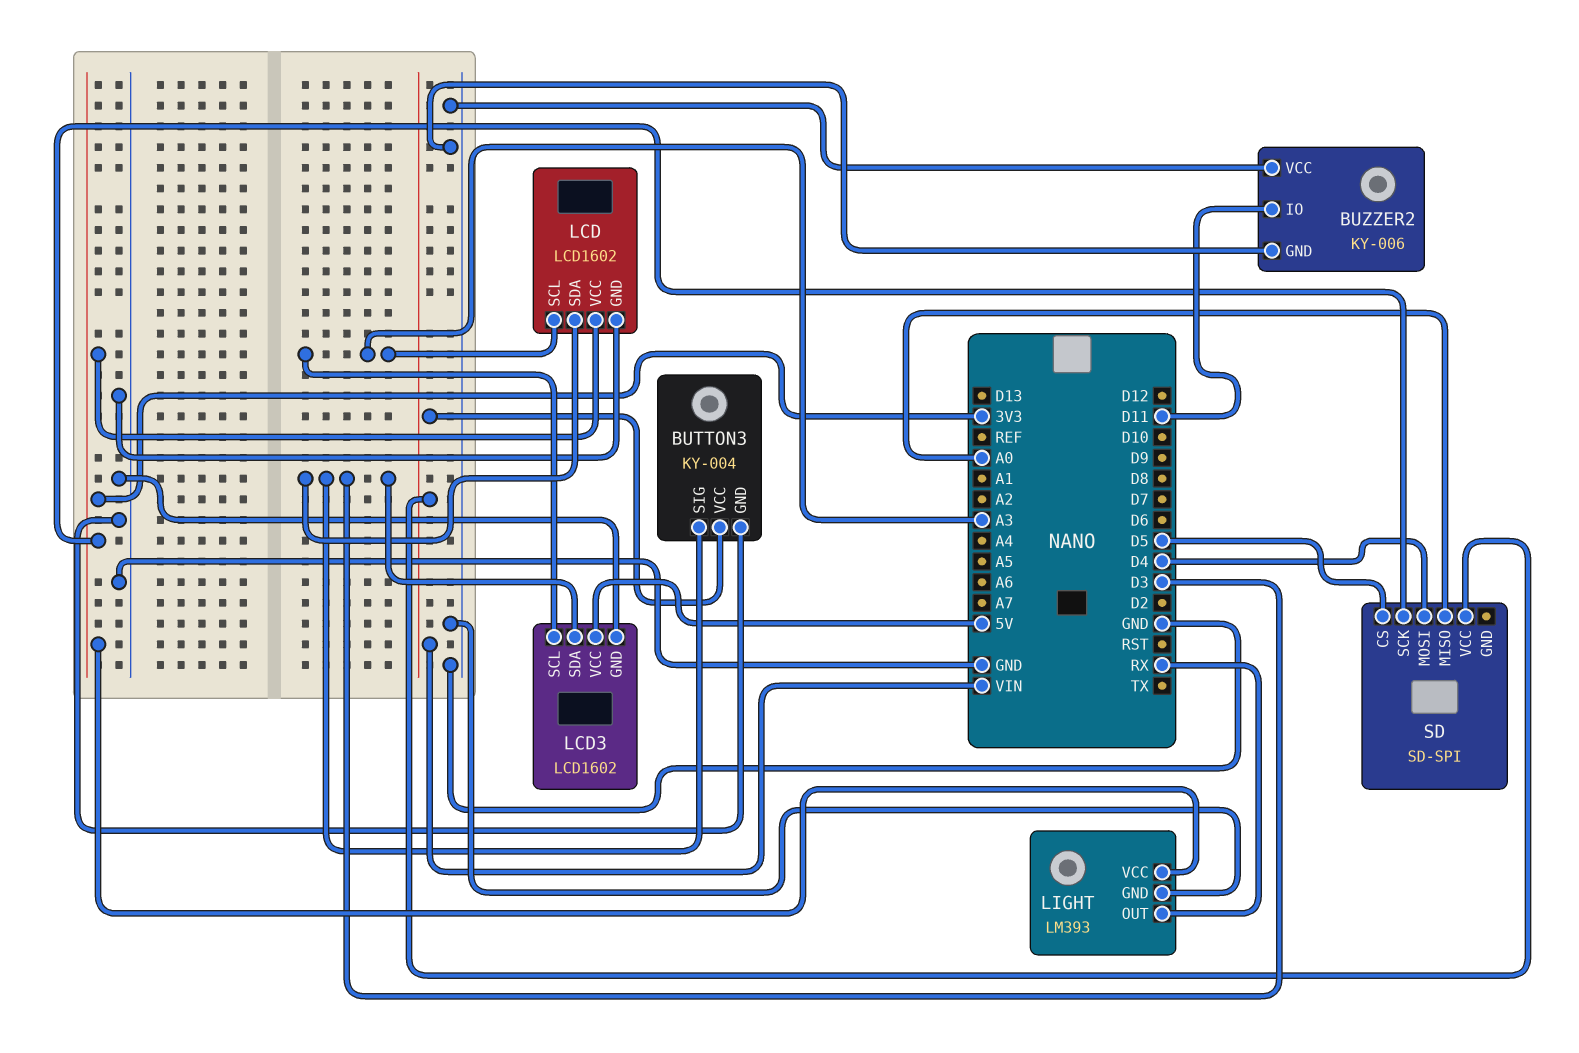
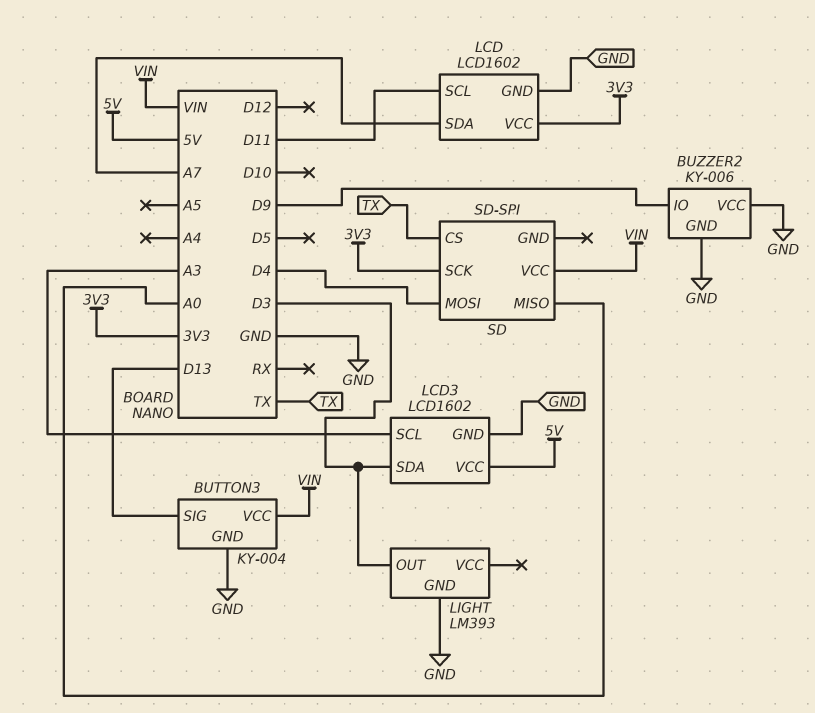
BUTTON3 pin SIG: D3 -> D13
BUZZER2 pin IO: D11 -> D9
LCD pin SCL: A3 -> D11
LCD pin SDA: D3 -> A7
LIGHT pin OUT: RX -> D3
LIGHT pin VCC: 3V3 -> none
SD pin CS: D5 -> TX

